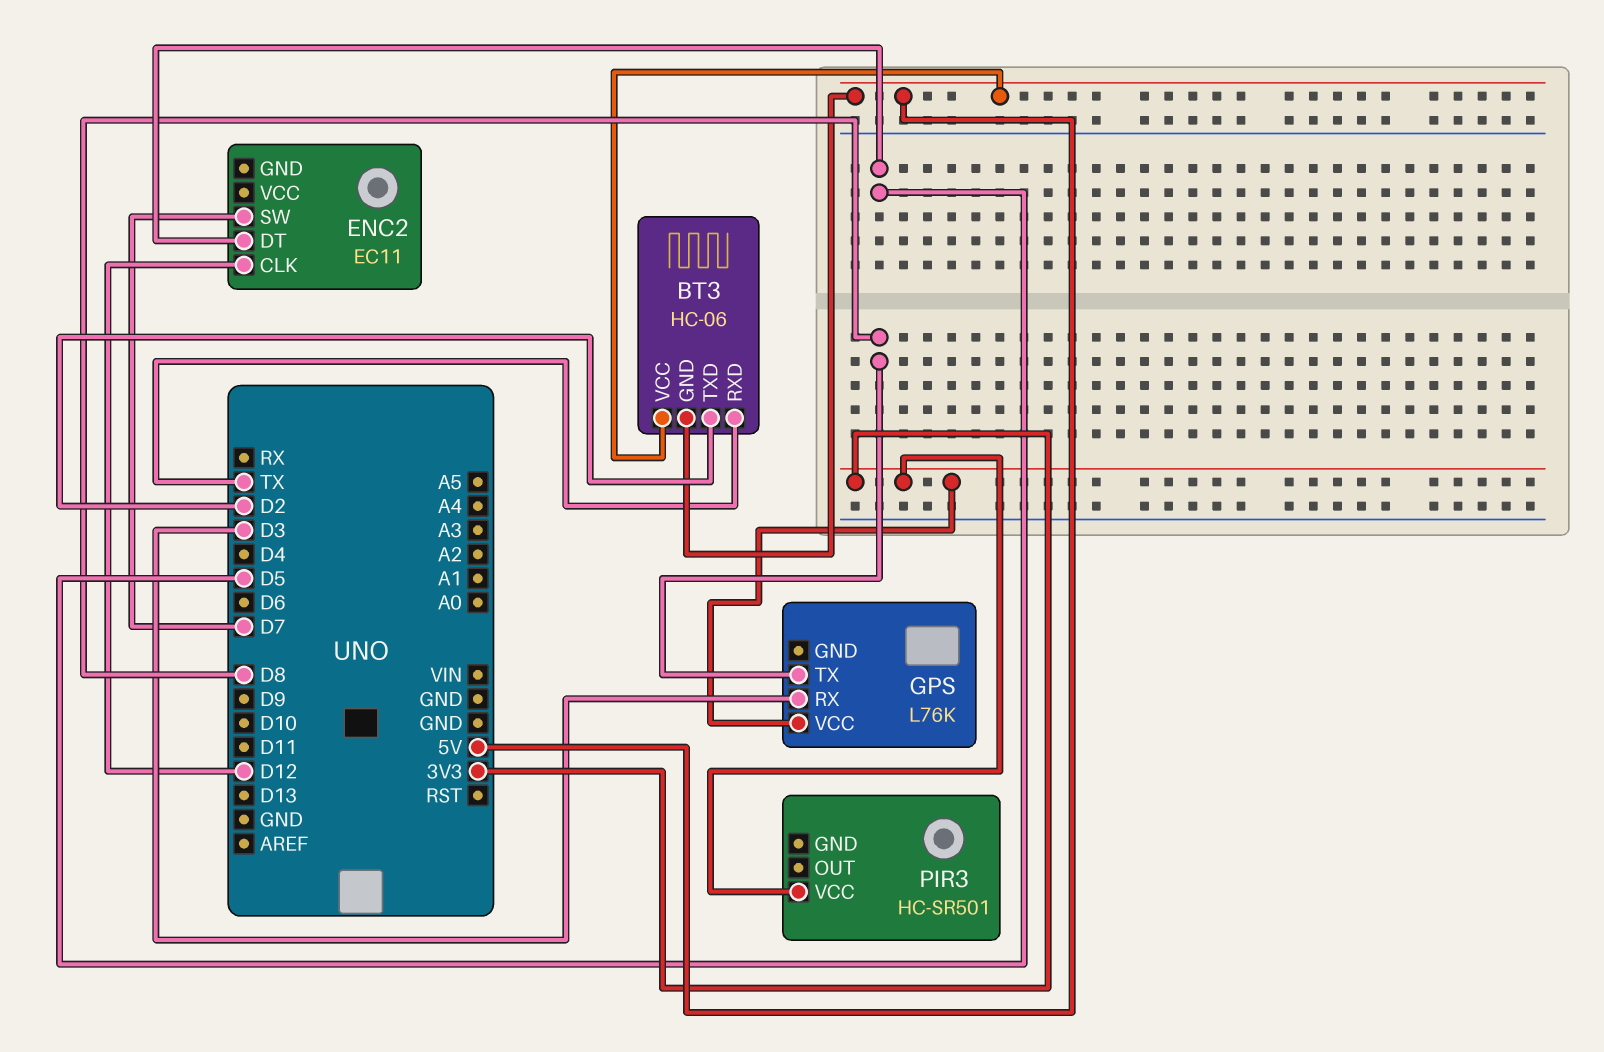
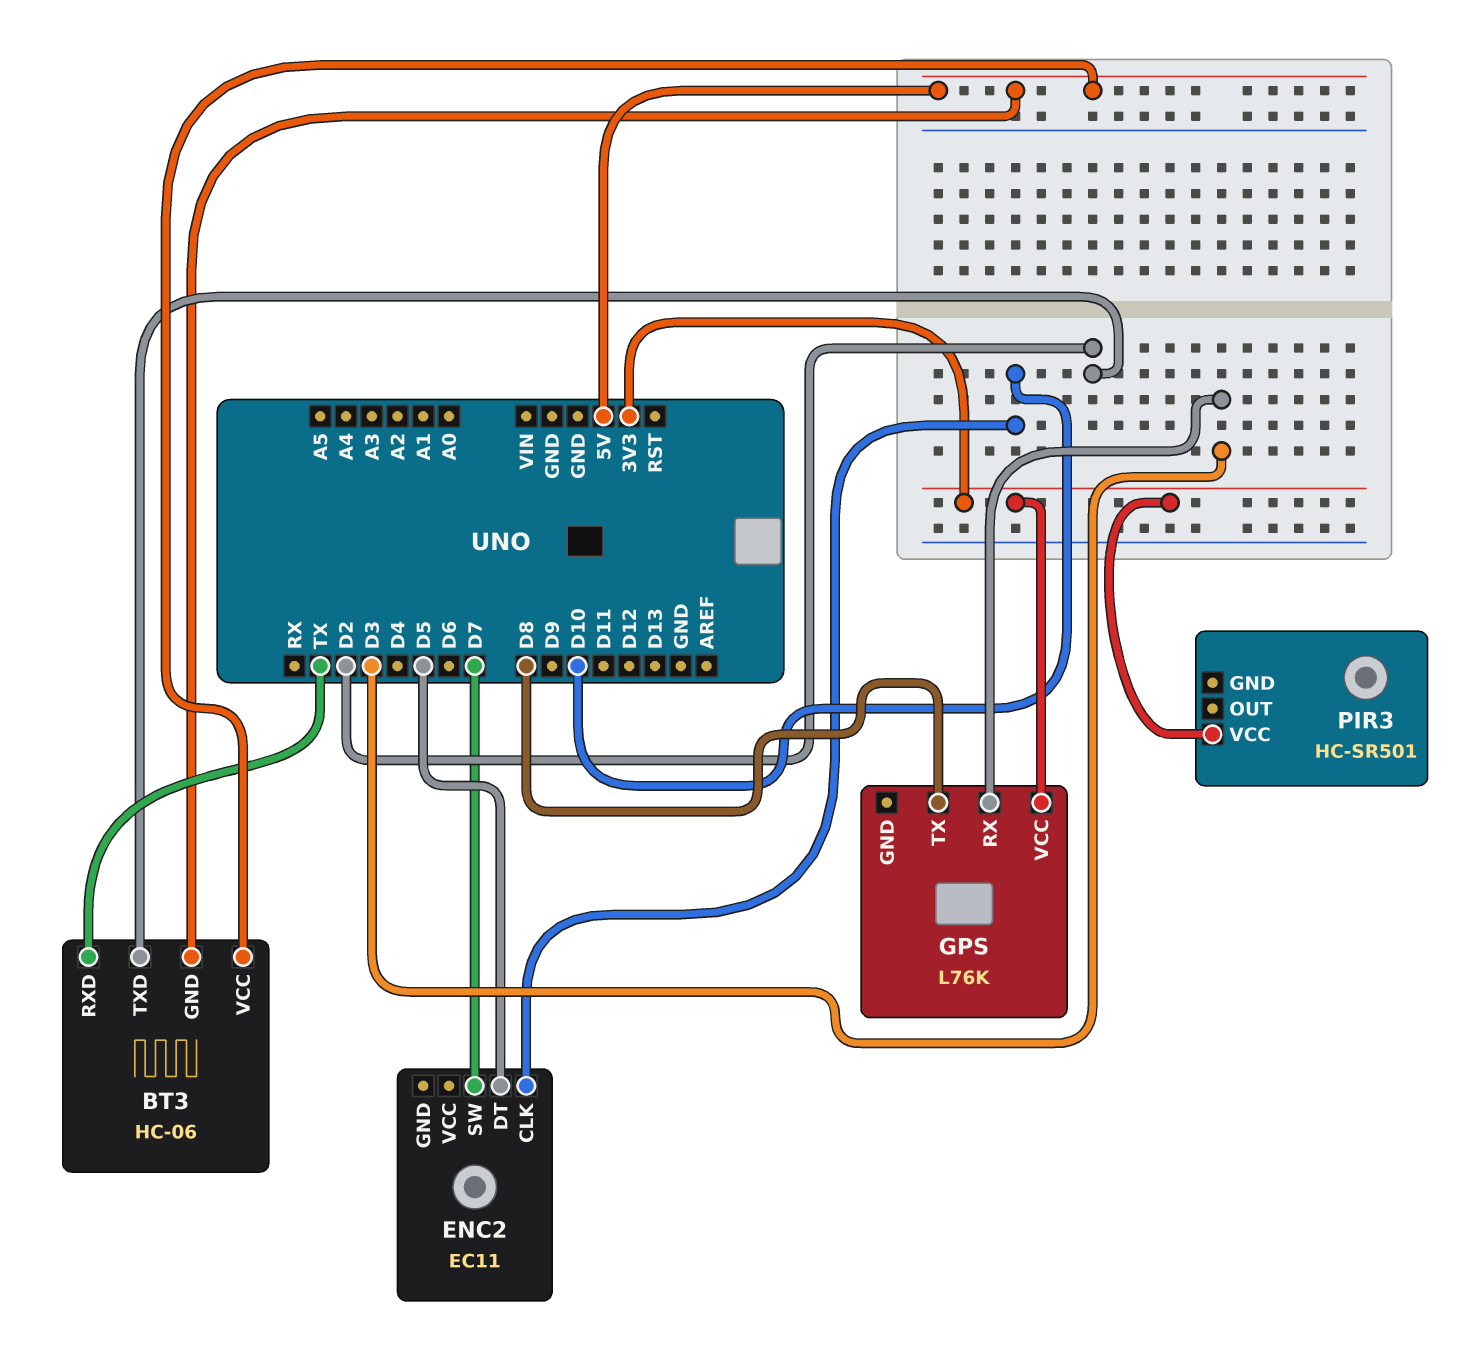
ENC2 pin CLK: D12 -> D10

